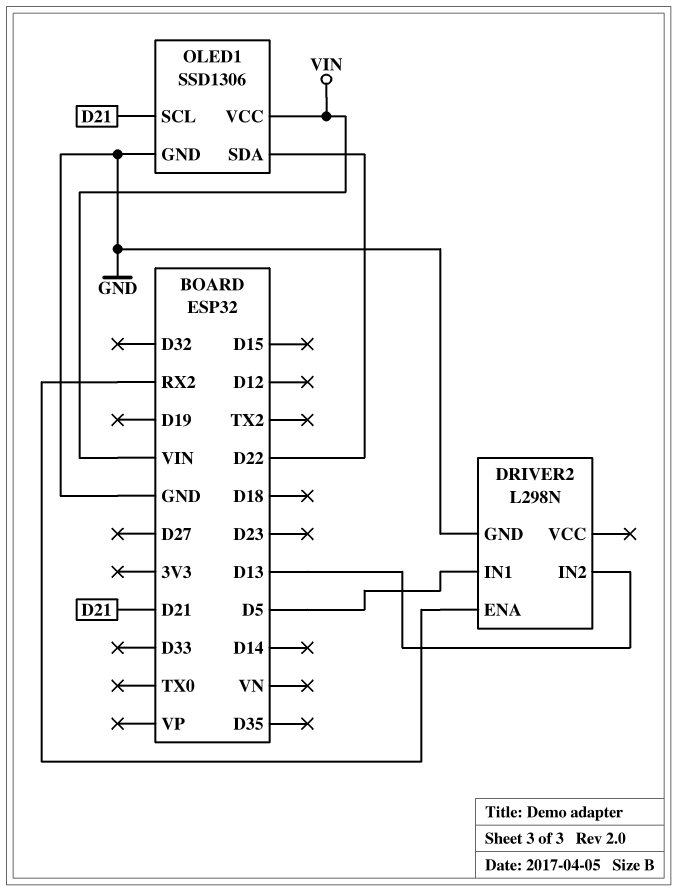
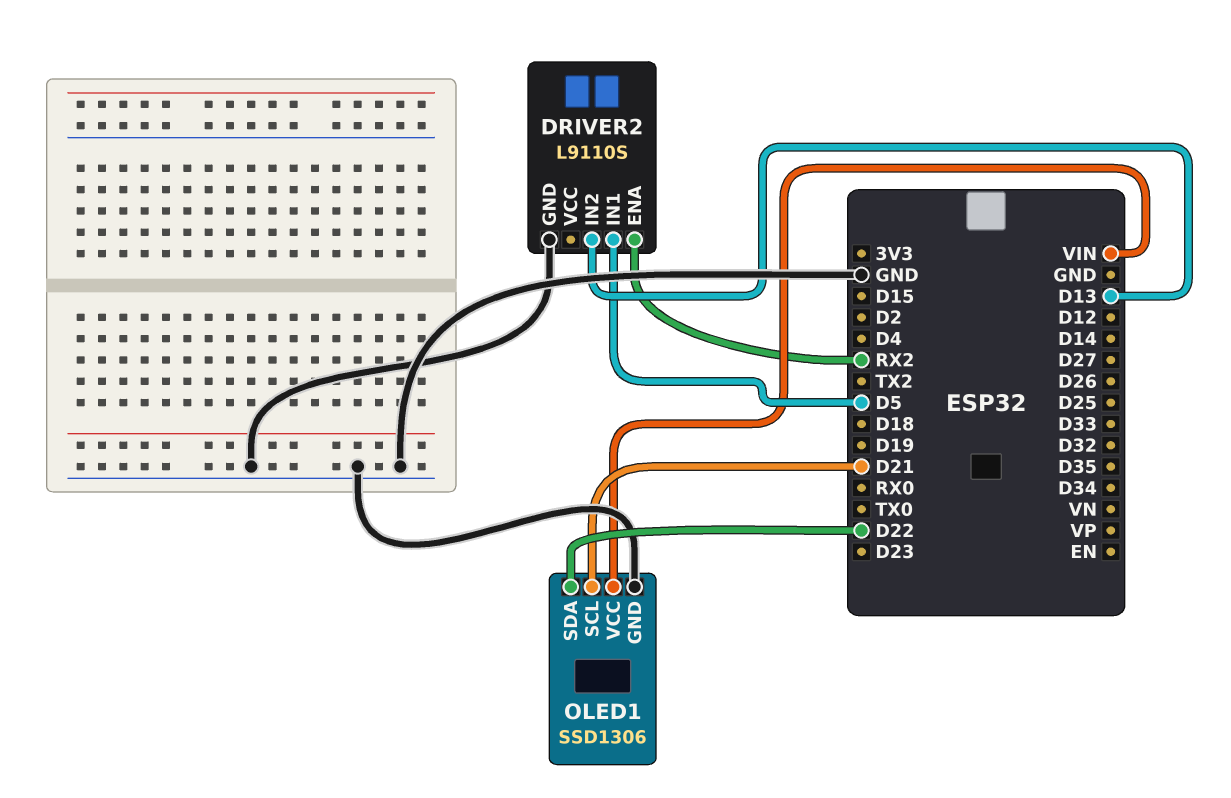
DRIVER2: L298N -> L9110S

